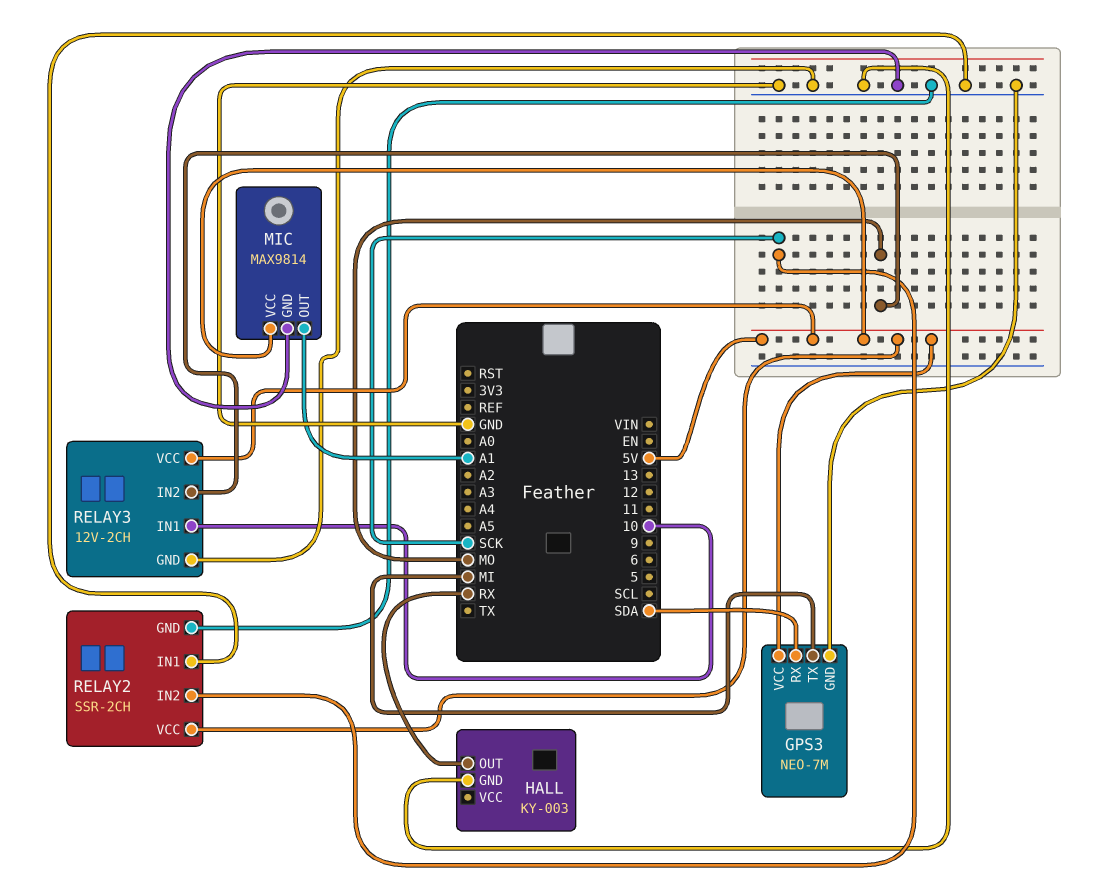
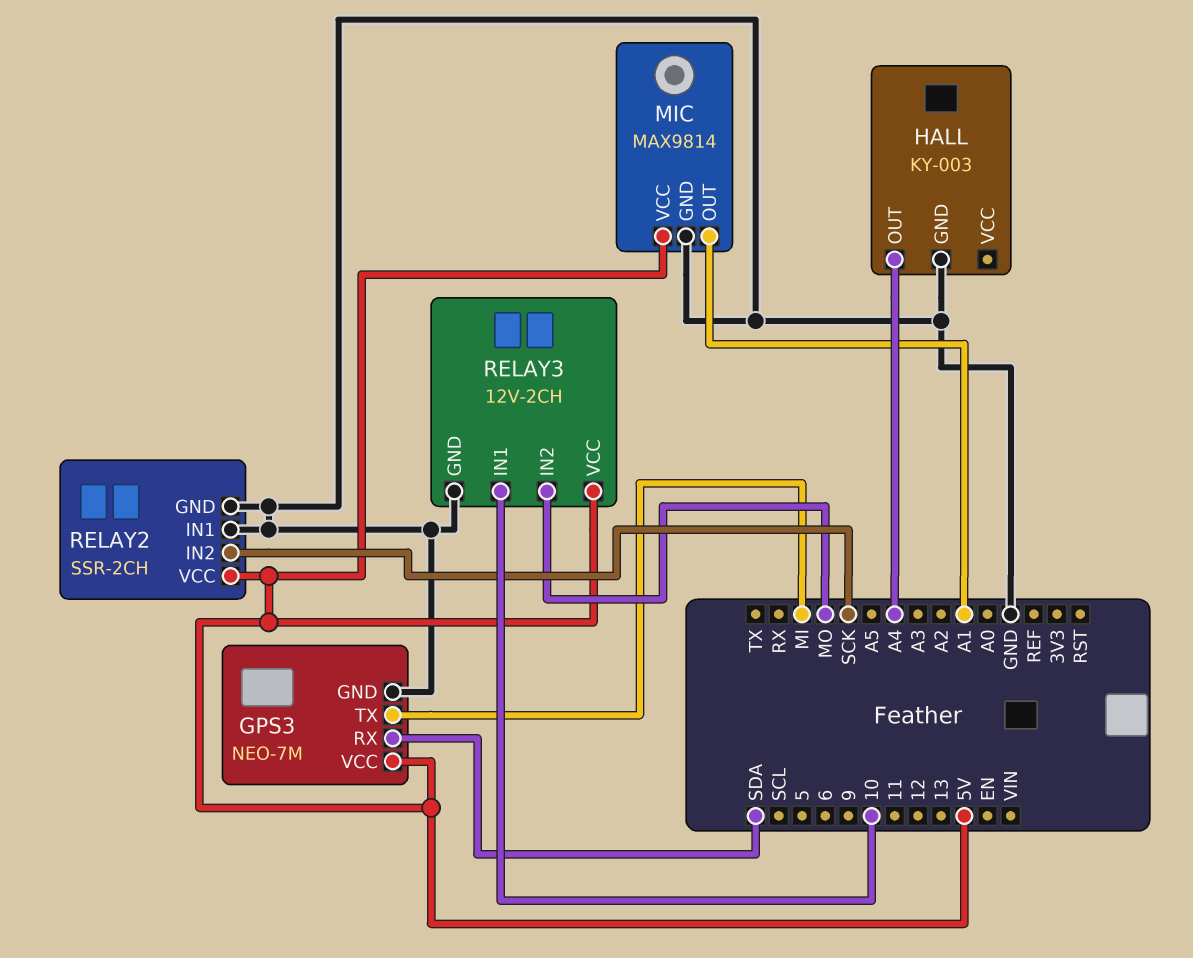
HALL pin OUT: RX -> A4

